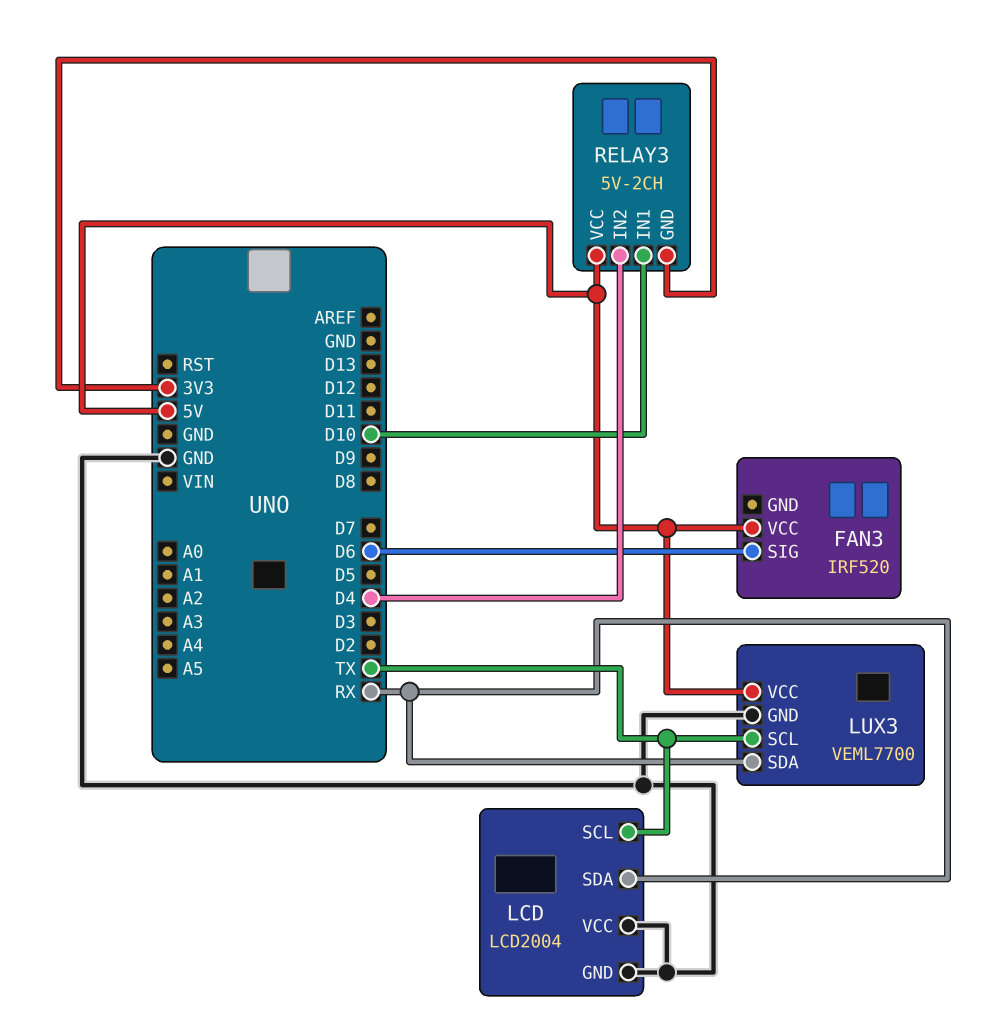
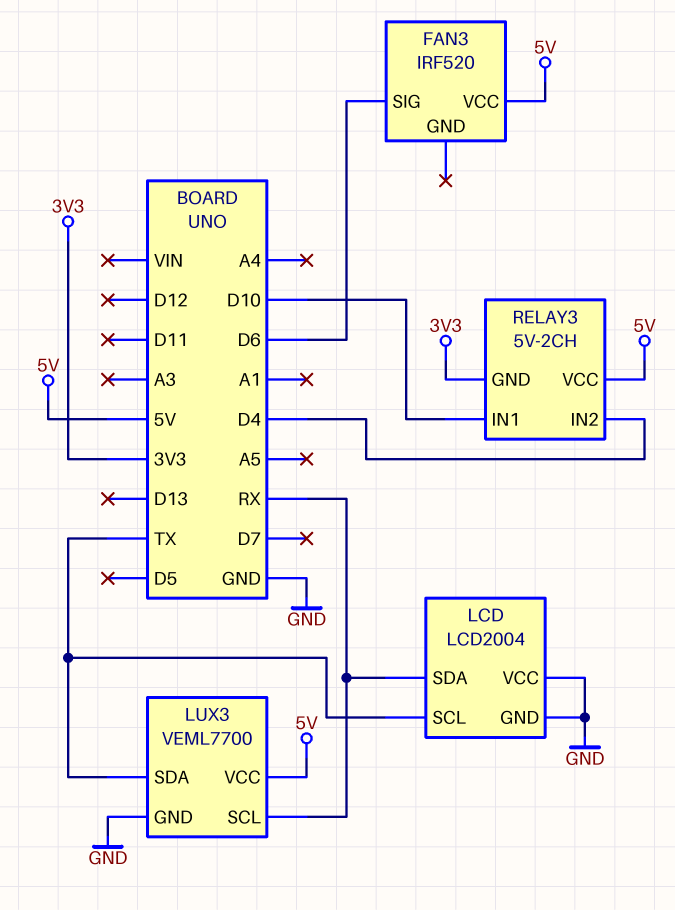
LUX3 pin SCL: TX -> RX
LUX3 pin SDA: RX -> TX

